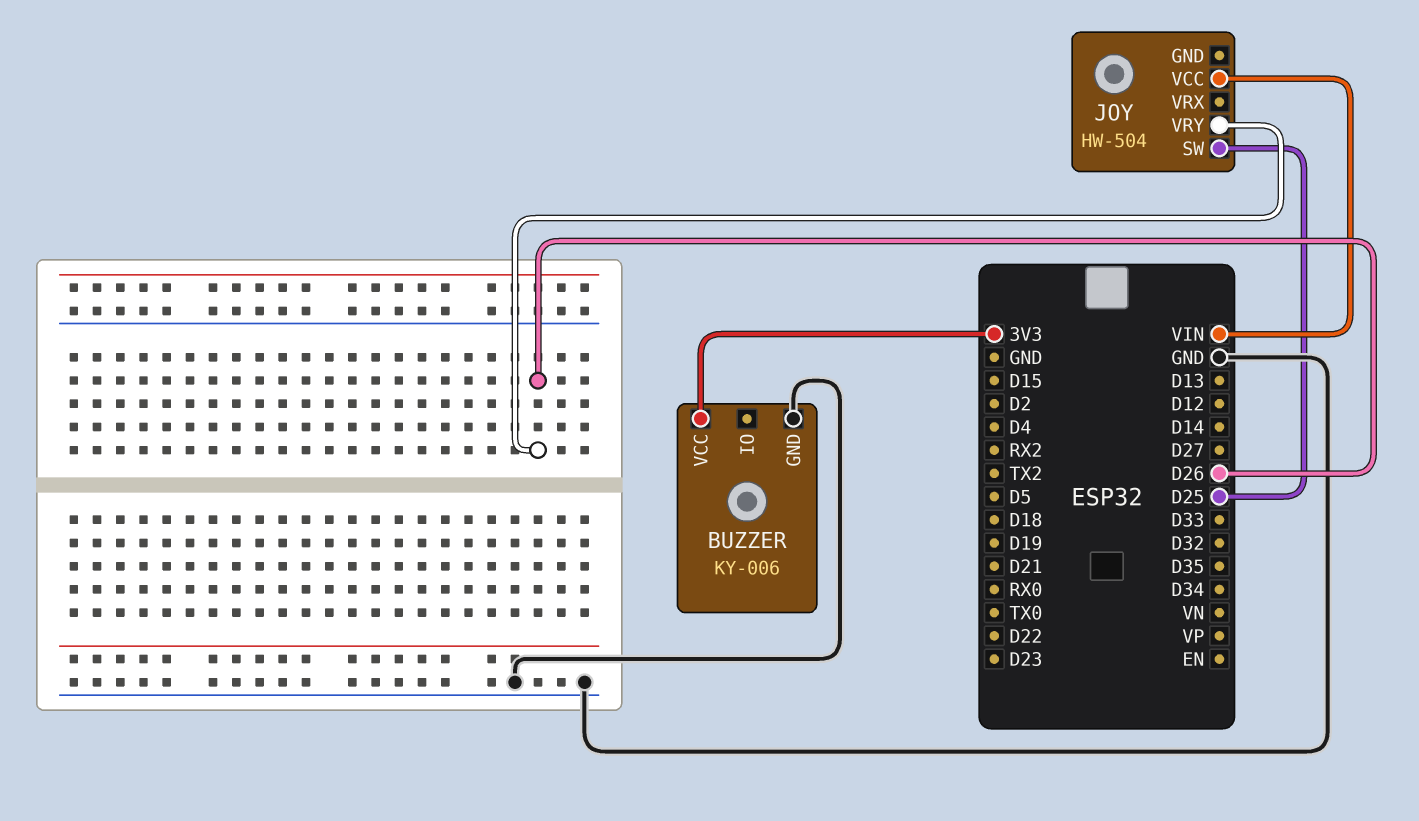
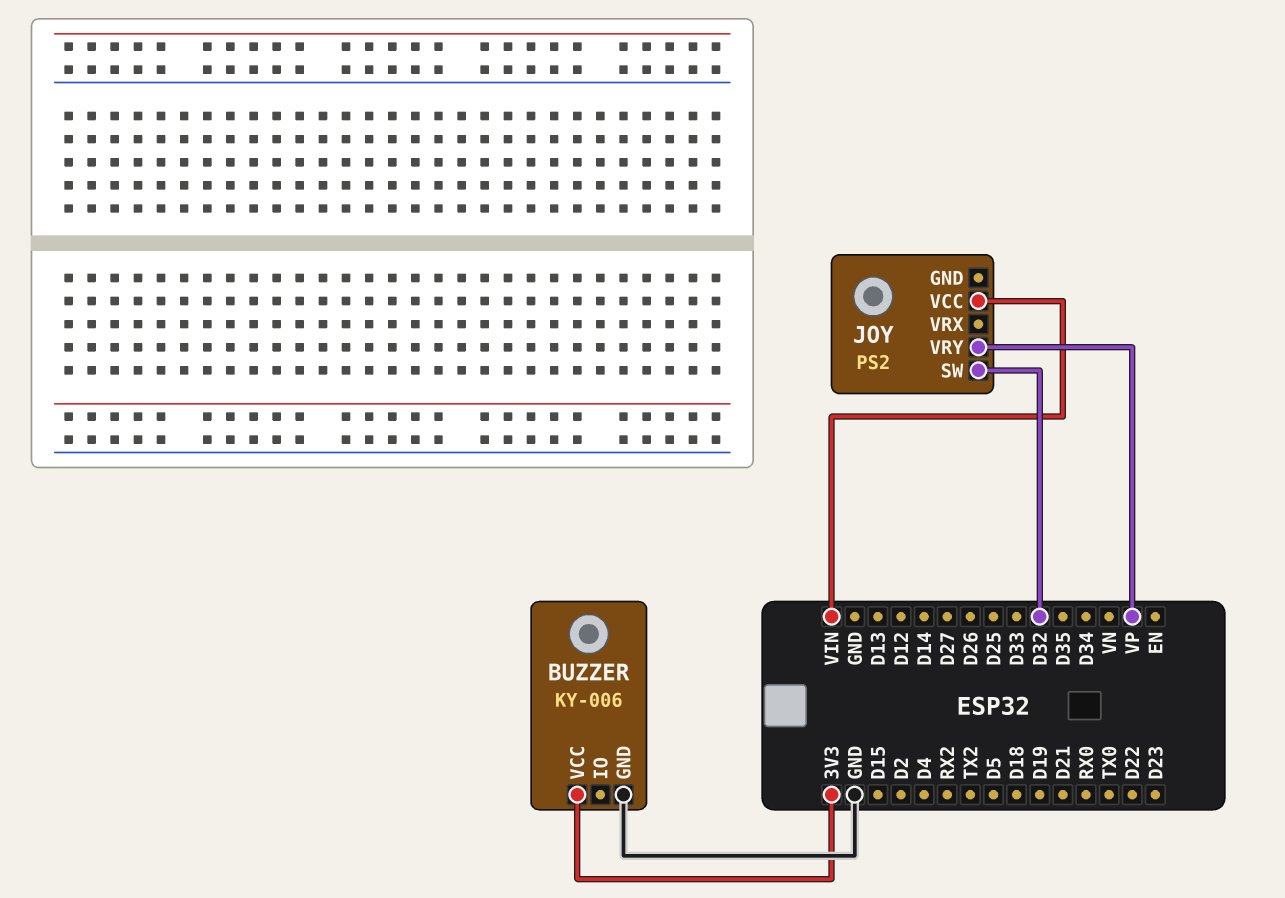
JOY: HW-504 -> PS2
JOY pin SW: D25 -> D32
JOY pin VRY: D26 -> VP

